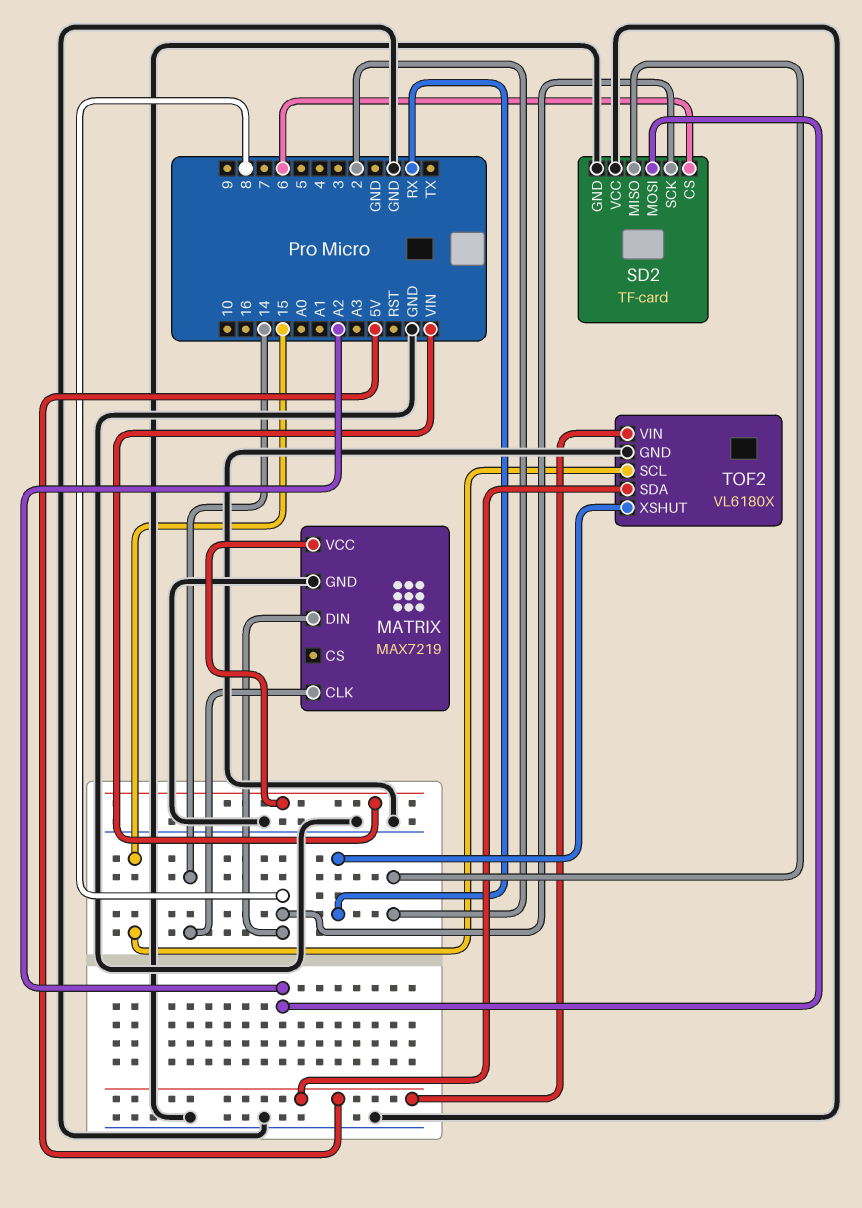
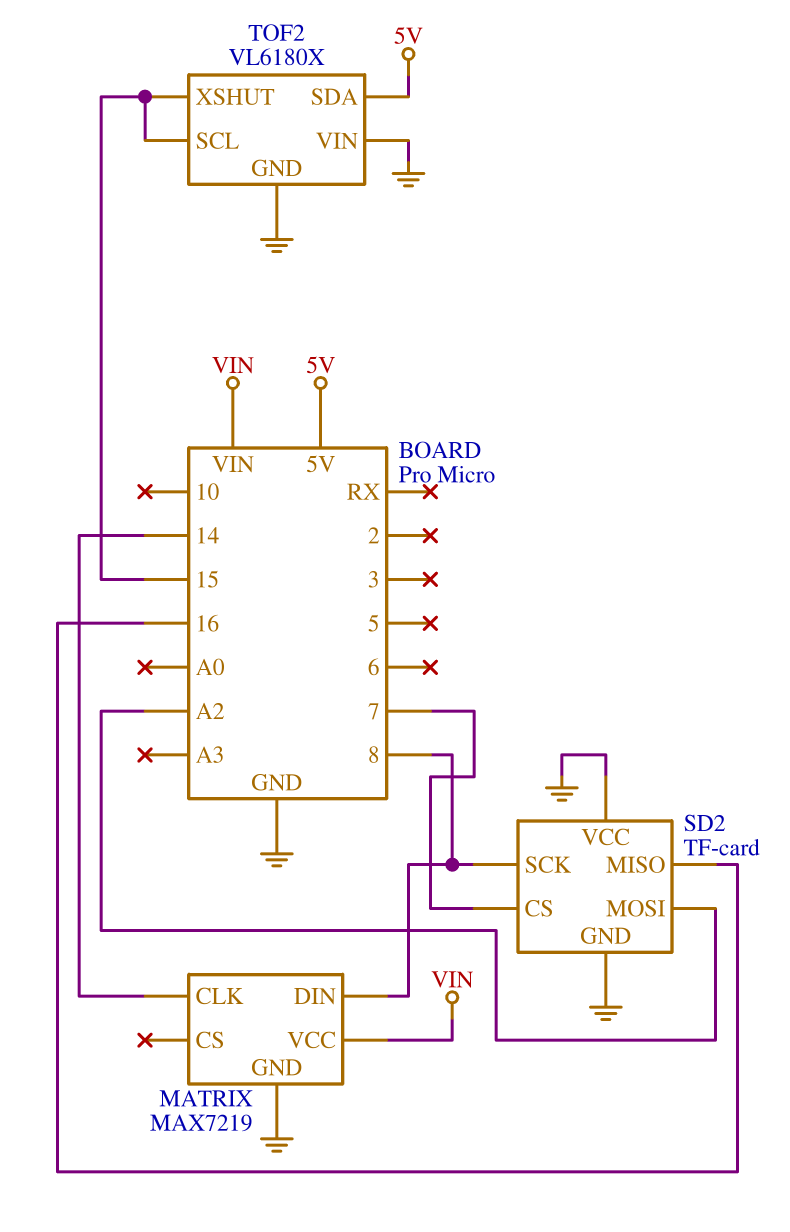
SD2 pin CS: 6 -> 7
SD2 pin MISO: 2 -> 16
TOF2 pin VIN: 5V -> GND
TOF2 pin XSHUT: RX -> 15

